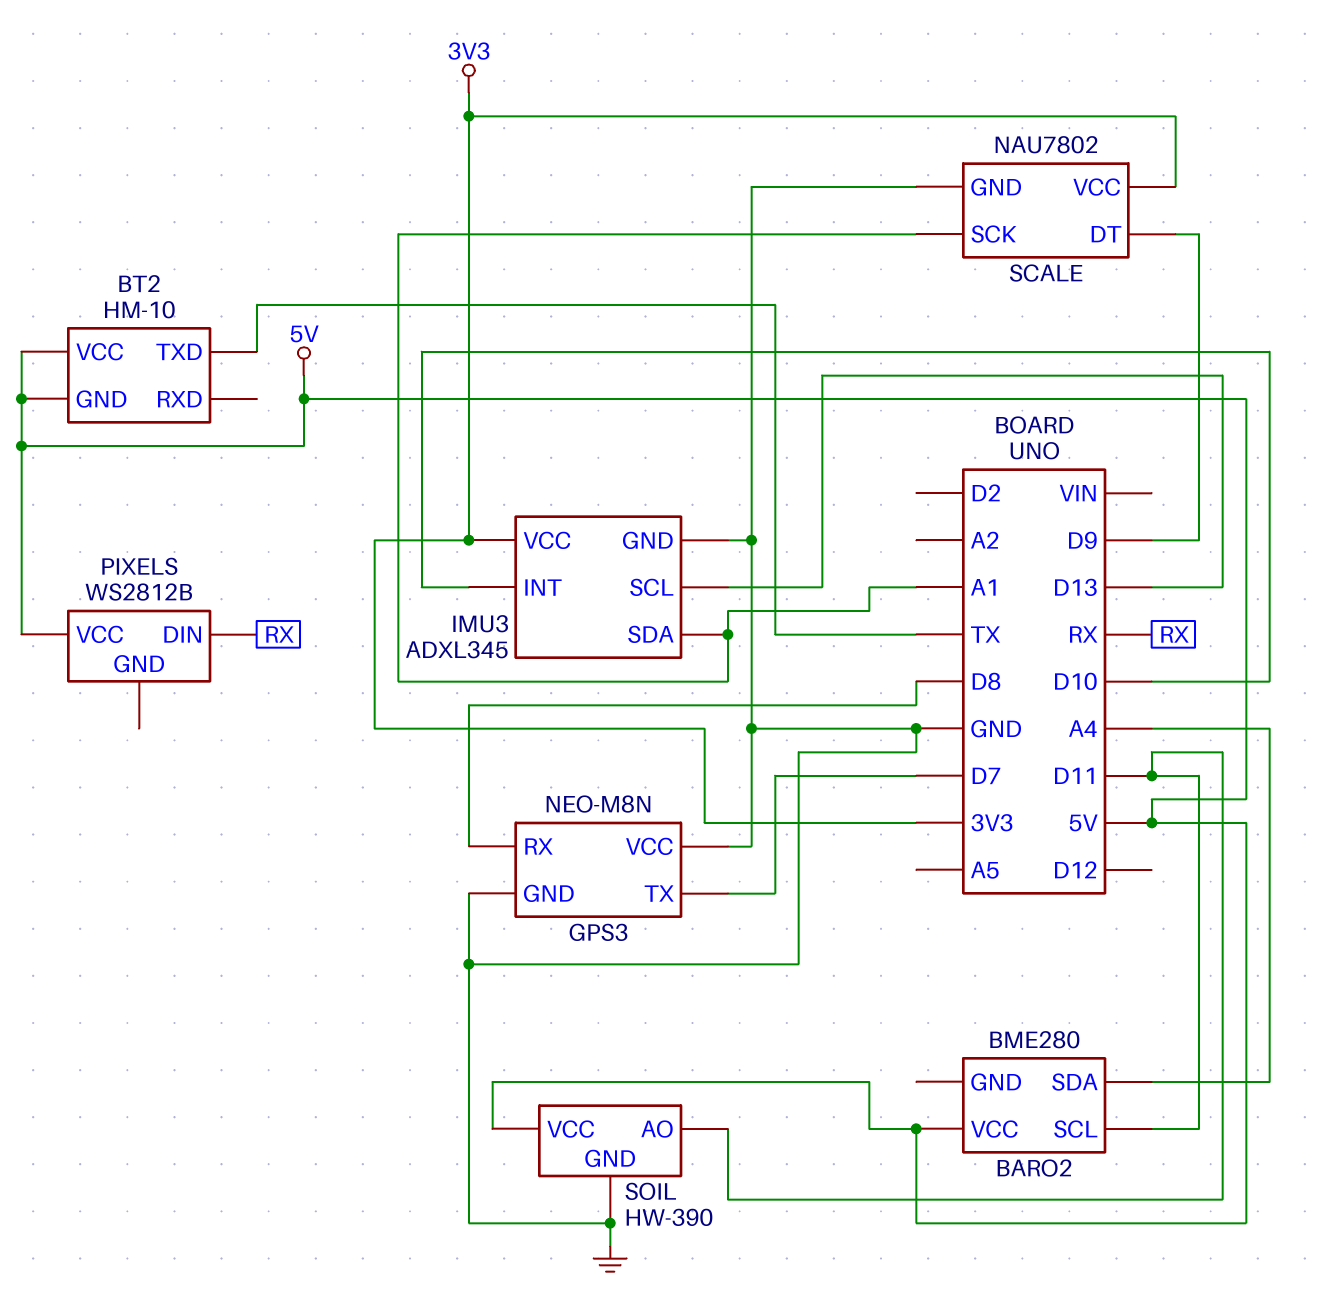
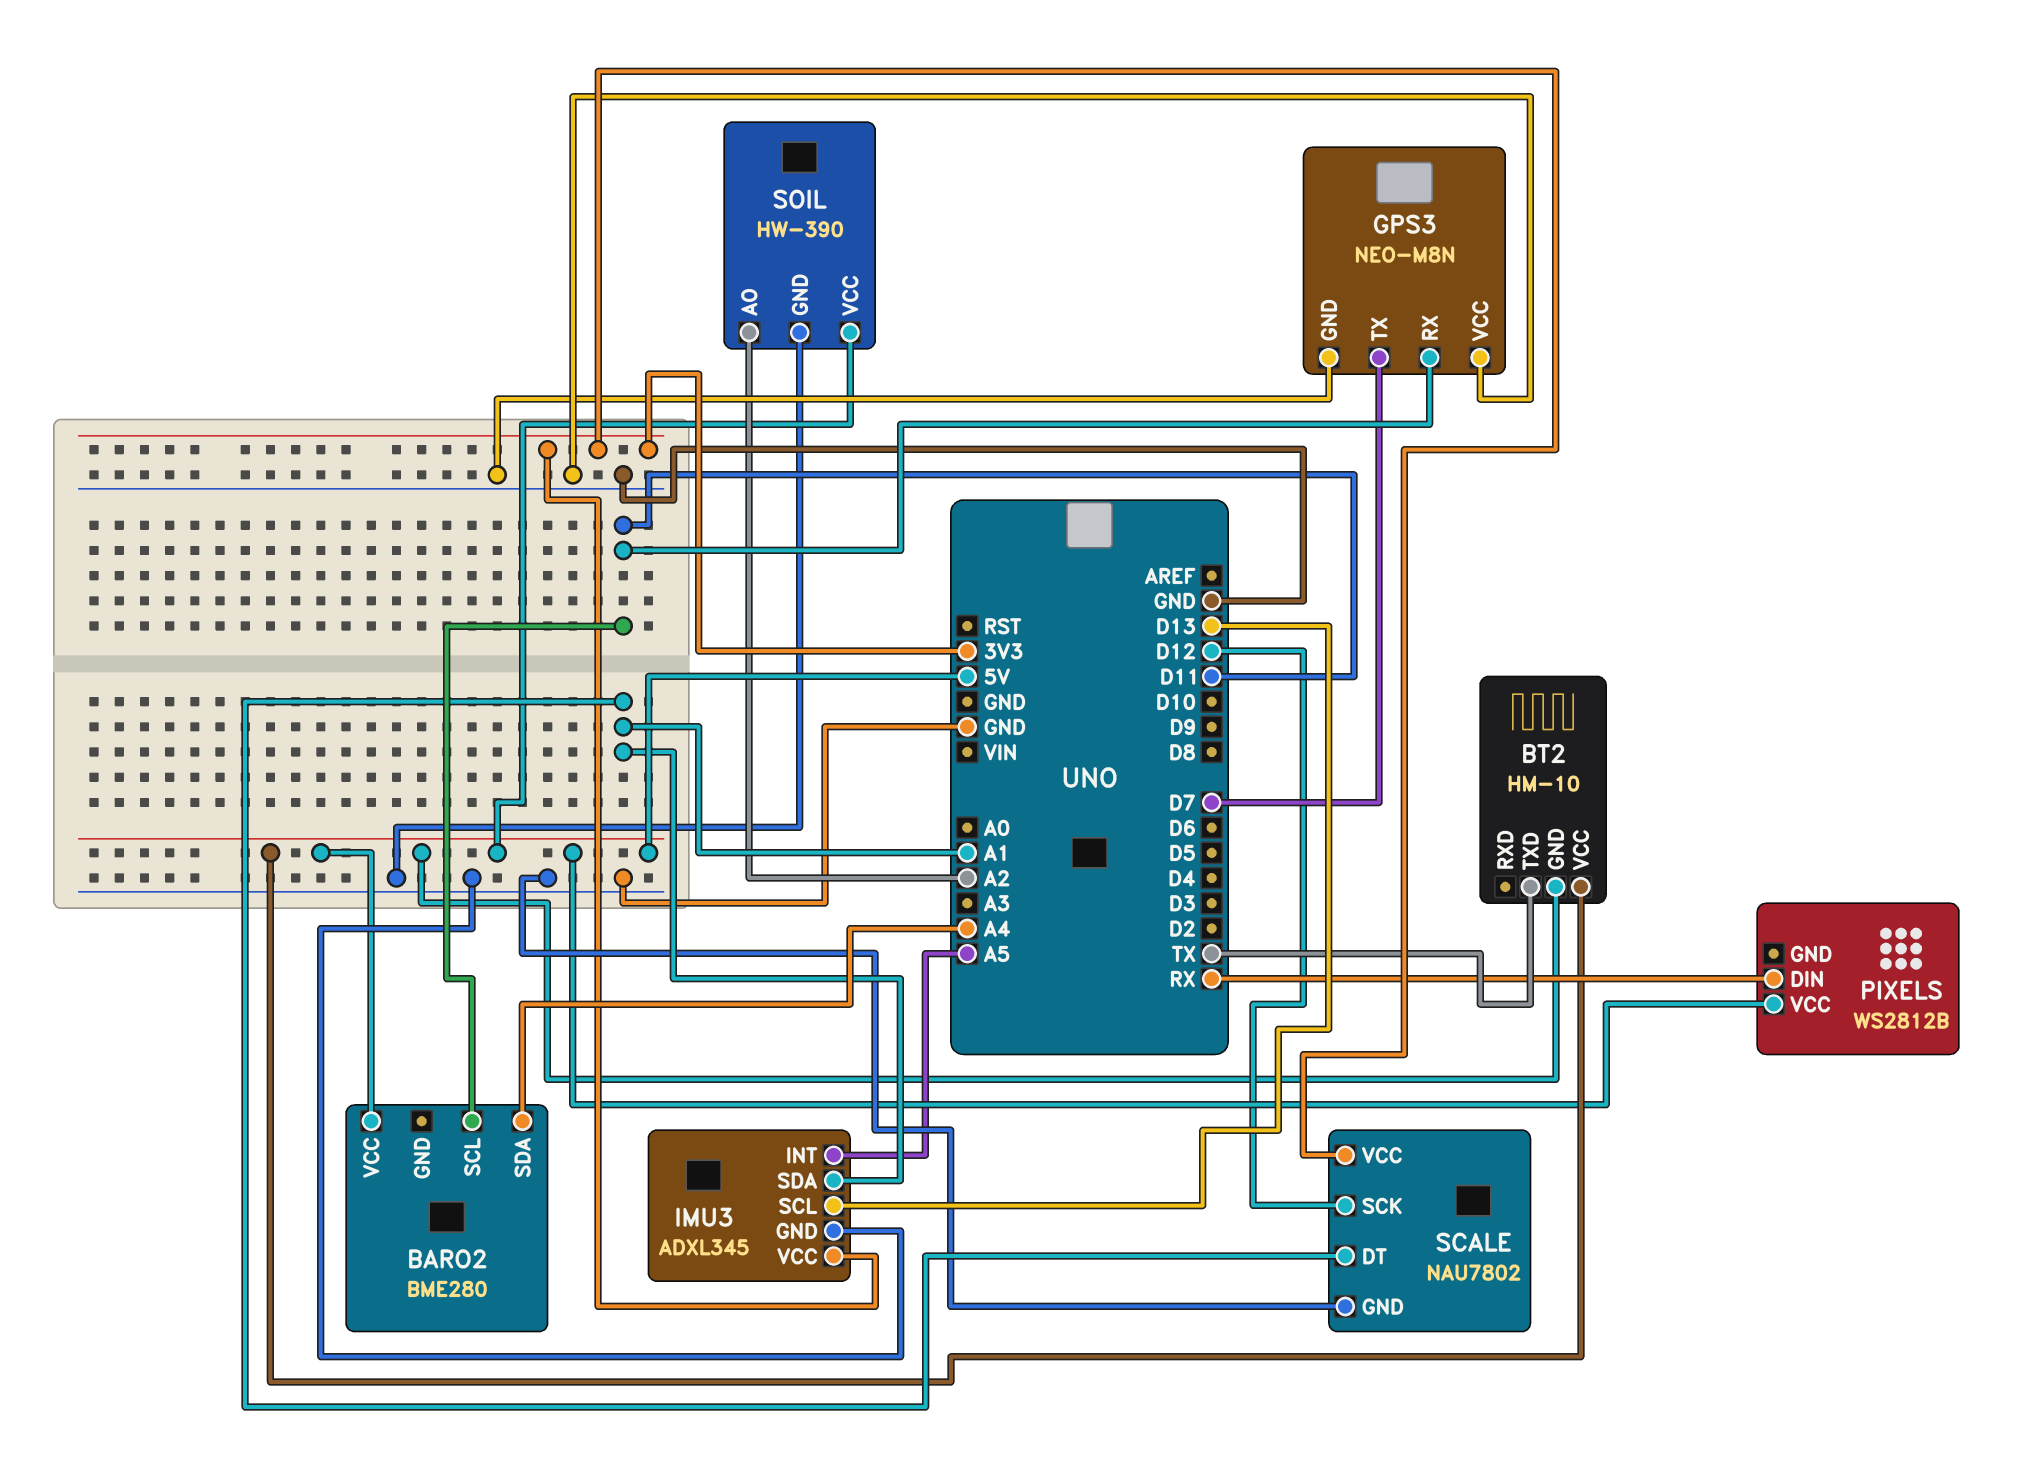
GPS3 pin RX: D8 -> D11
IMU3 pin INT: D10 -> A5
SCALE pin DT: D9 -> A1
SCALE pin SCK: A1 -> D12
SOIL pin AO: D11 -> A2

